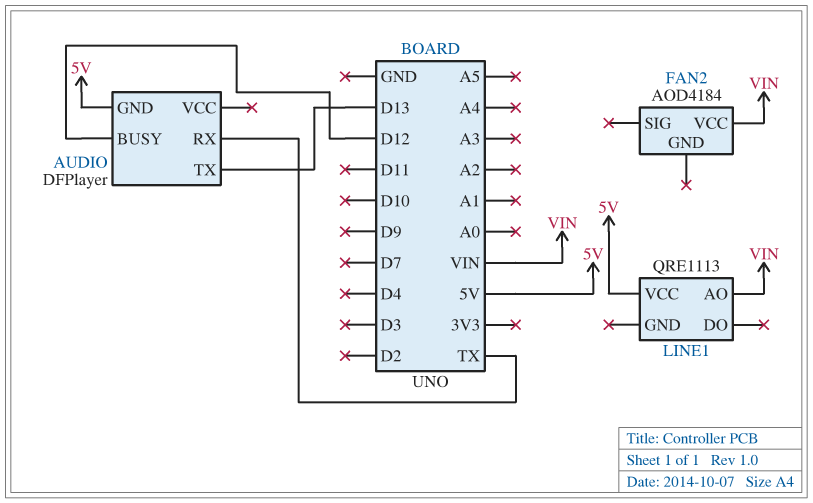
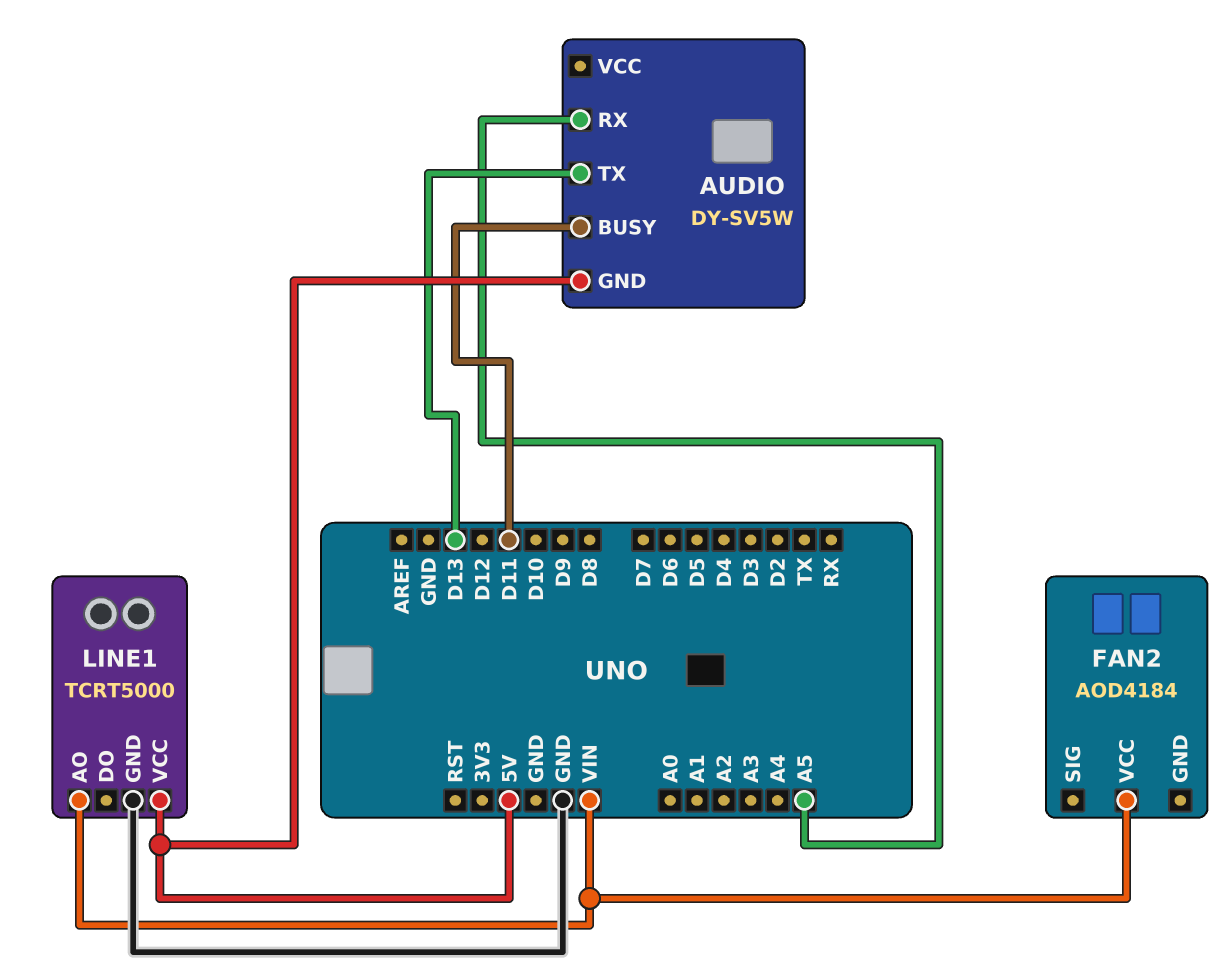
AUDIO: DFPlayer -> DY-SV5W
AUDIO pin BUSY: D12 -> D11
AUDIO pin RX: TX -> A5
LINE1: QRE1113 -> TCRT5000
LINE1 pin GND: none -> GND

